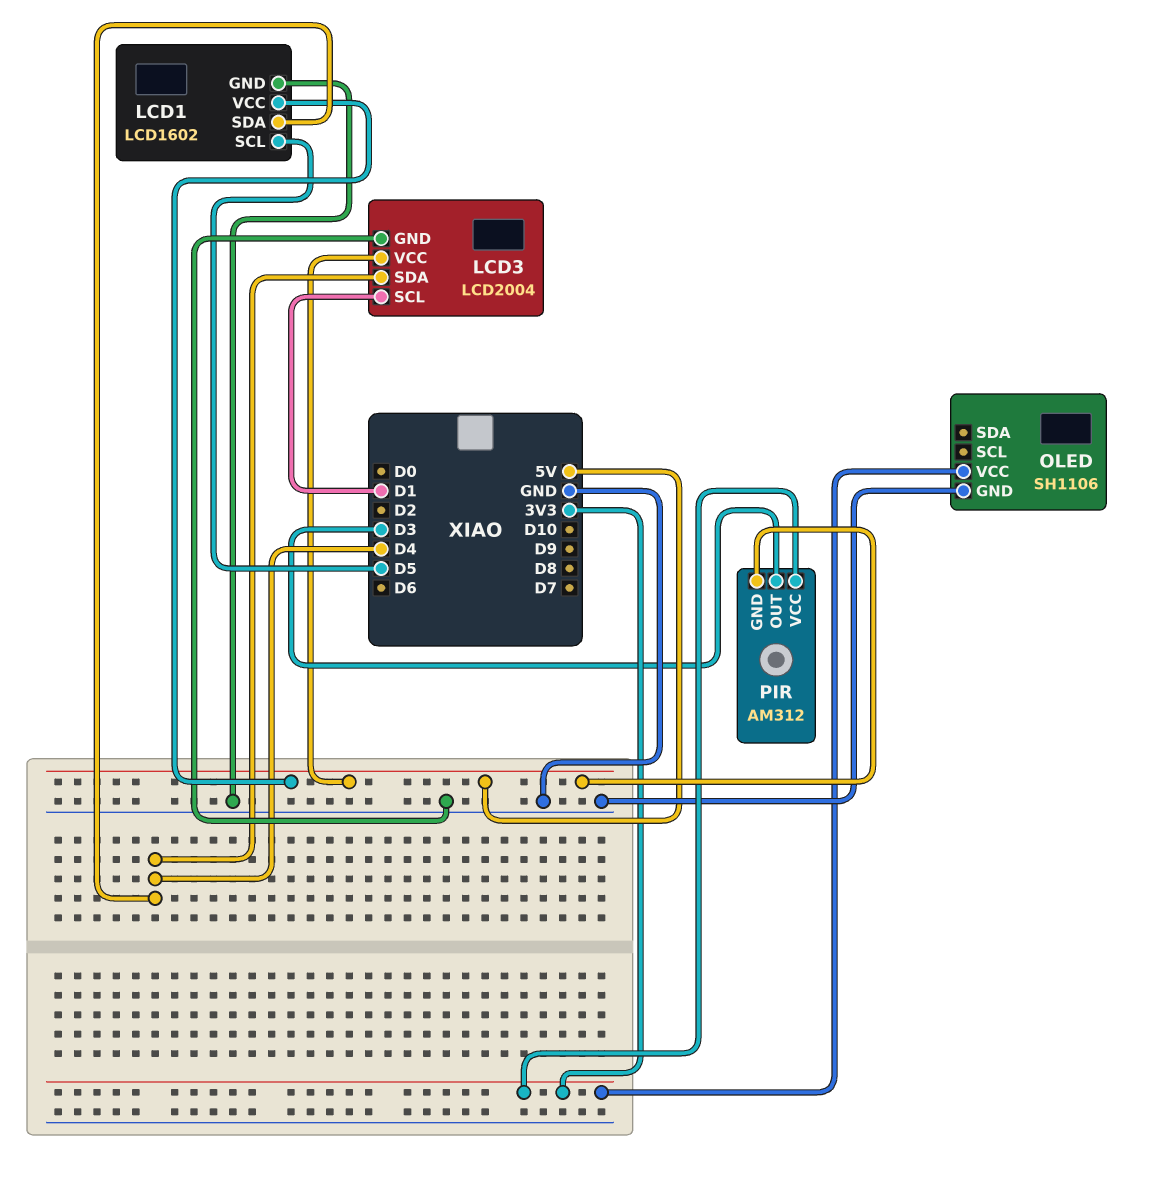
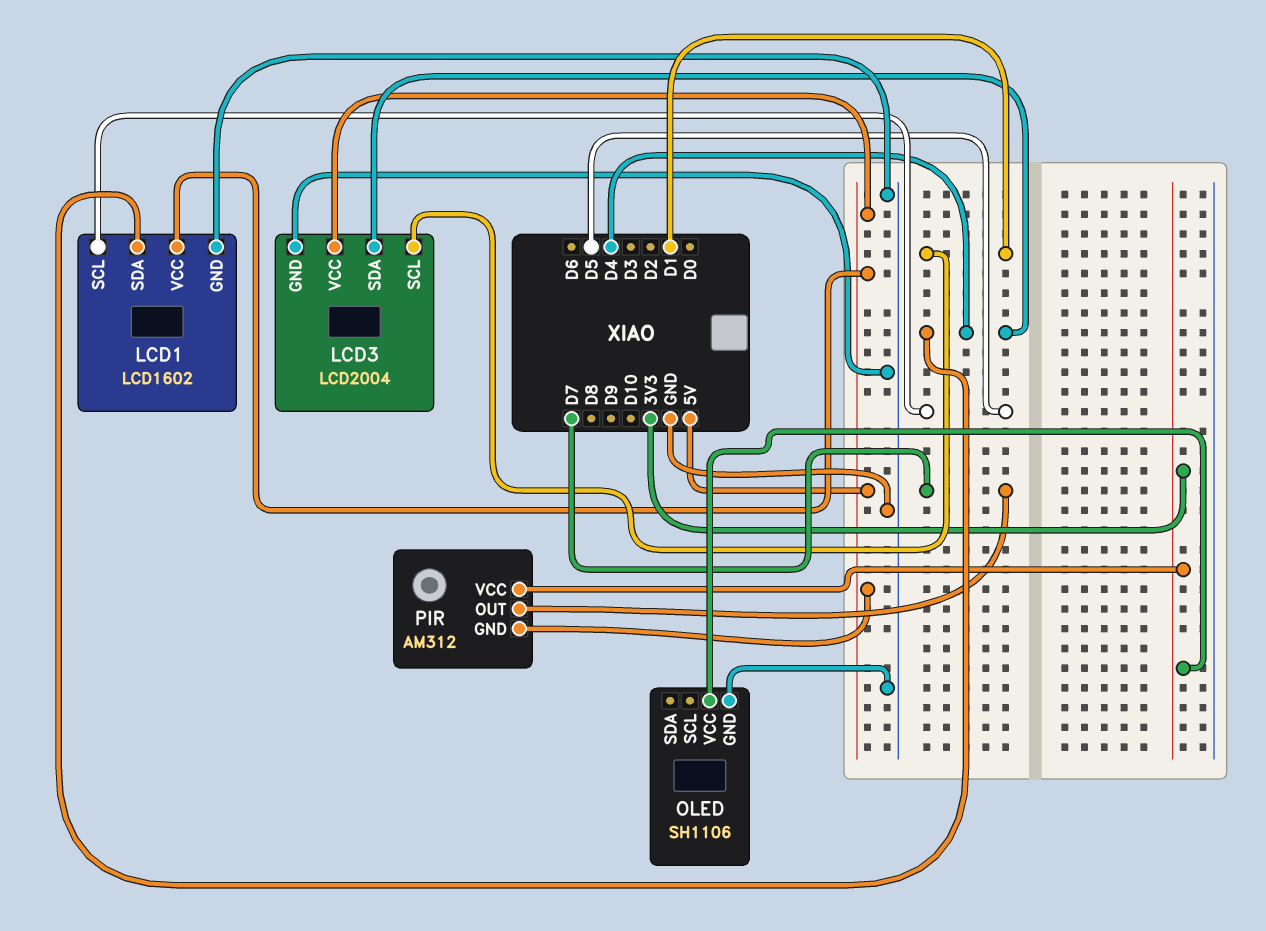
PIR pin OUT: D3 -> D7

